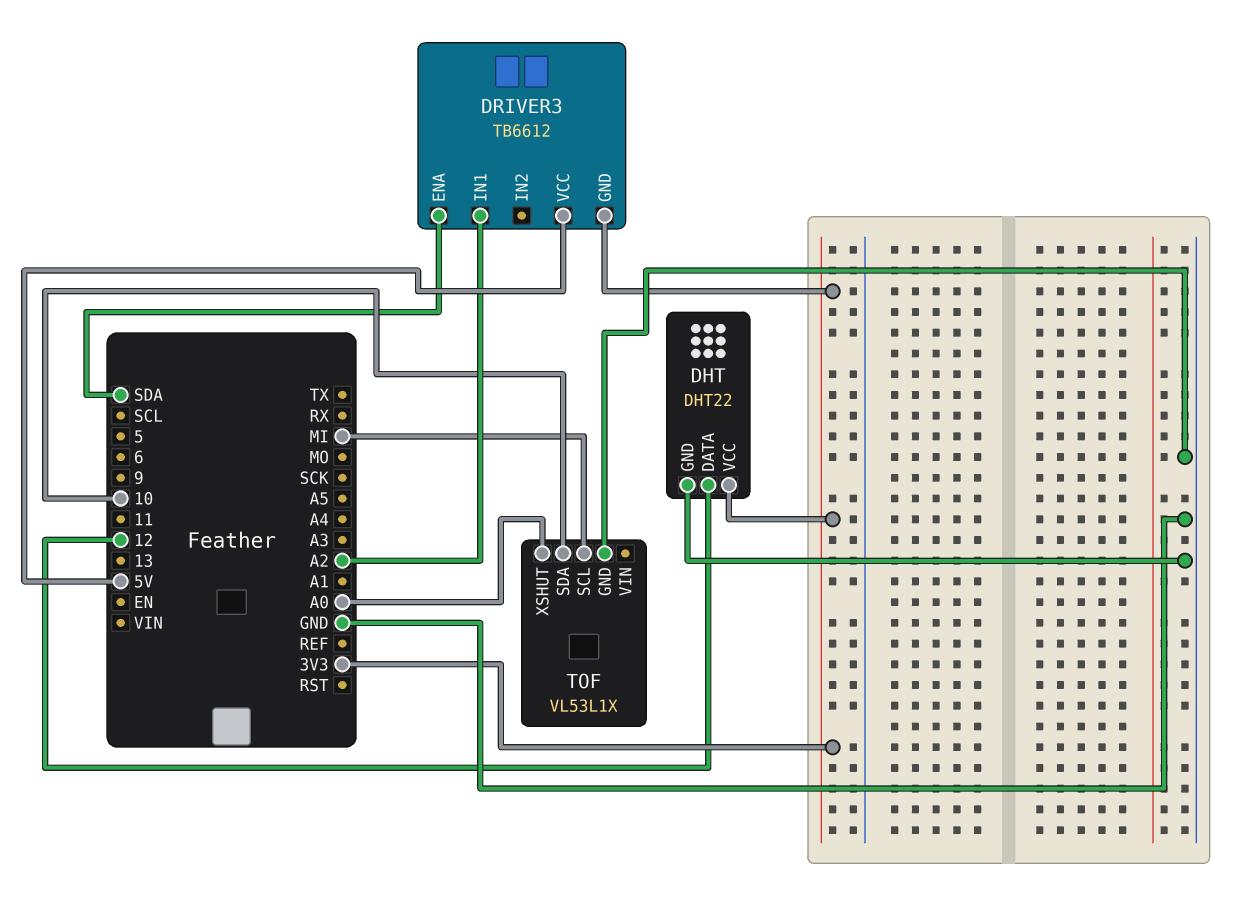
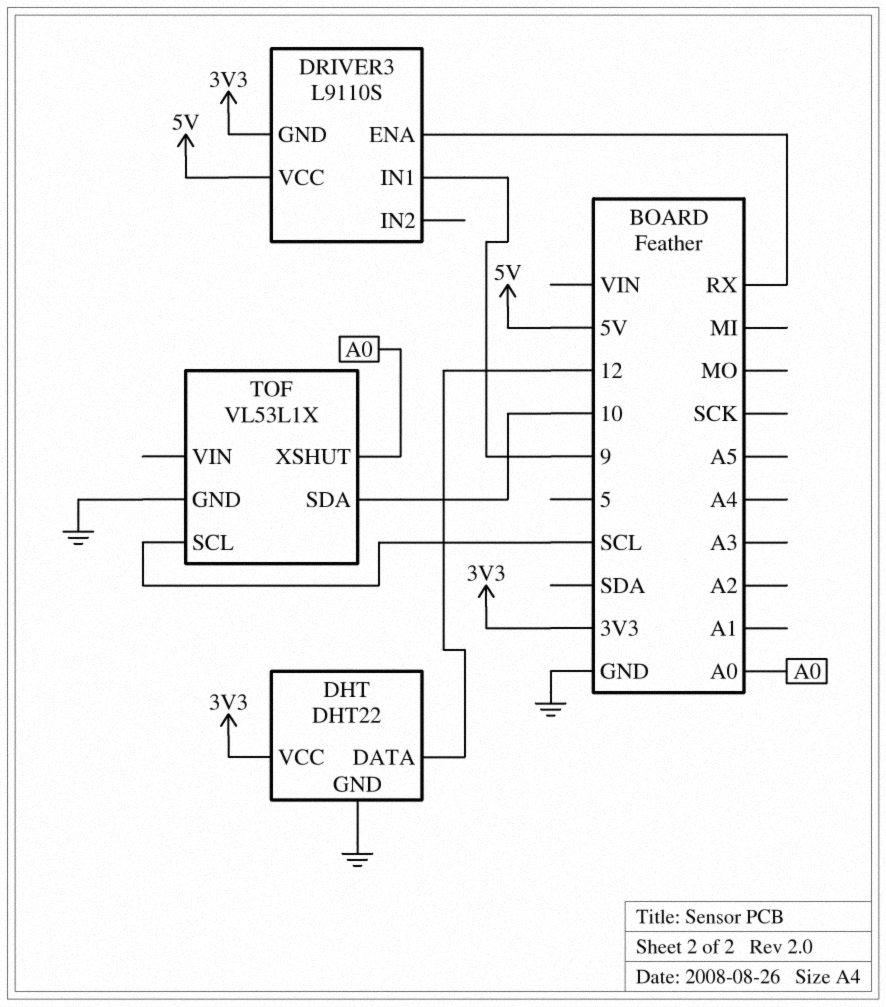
DRIVER3: TB6612 -> L9110S
DRIVER3 pin ENA: SDA -> RX
DRIVER3 pin IN1: A2 -> 9
TOF pin SCL: MI -> SCL

